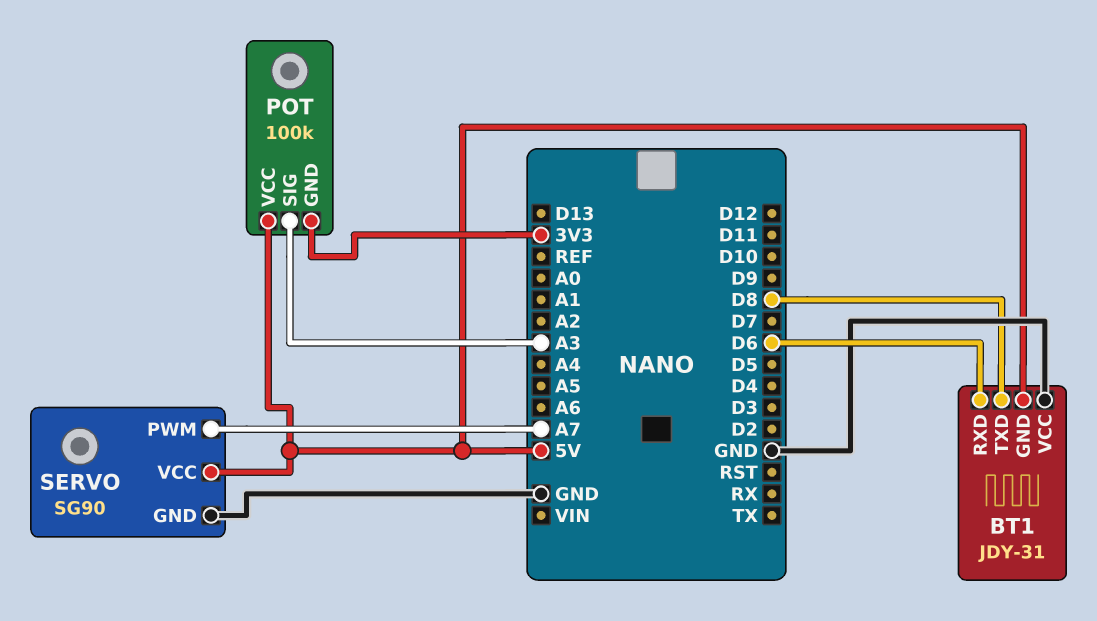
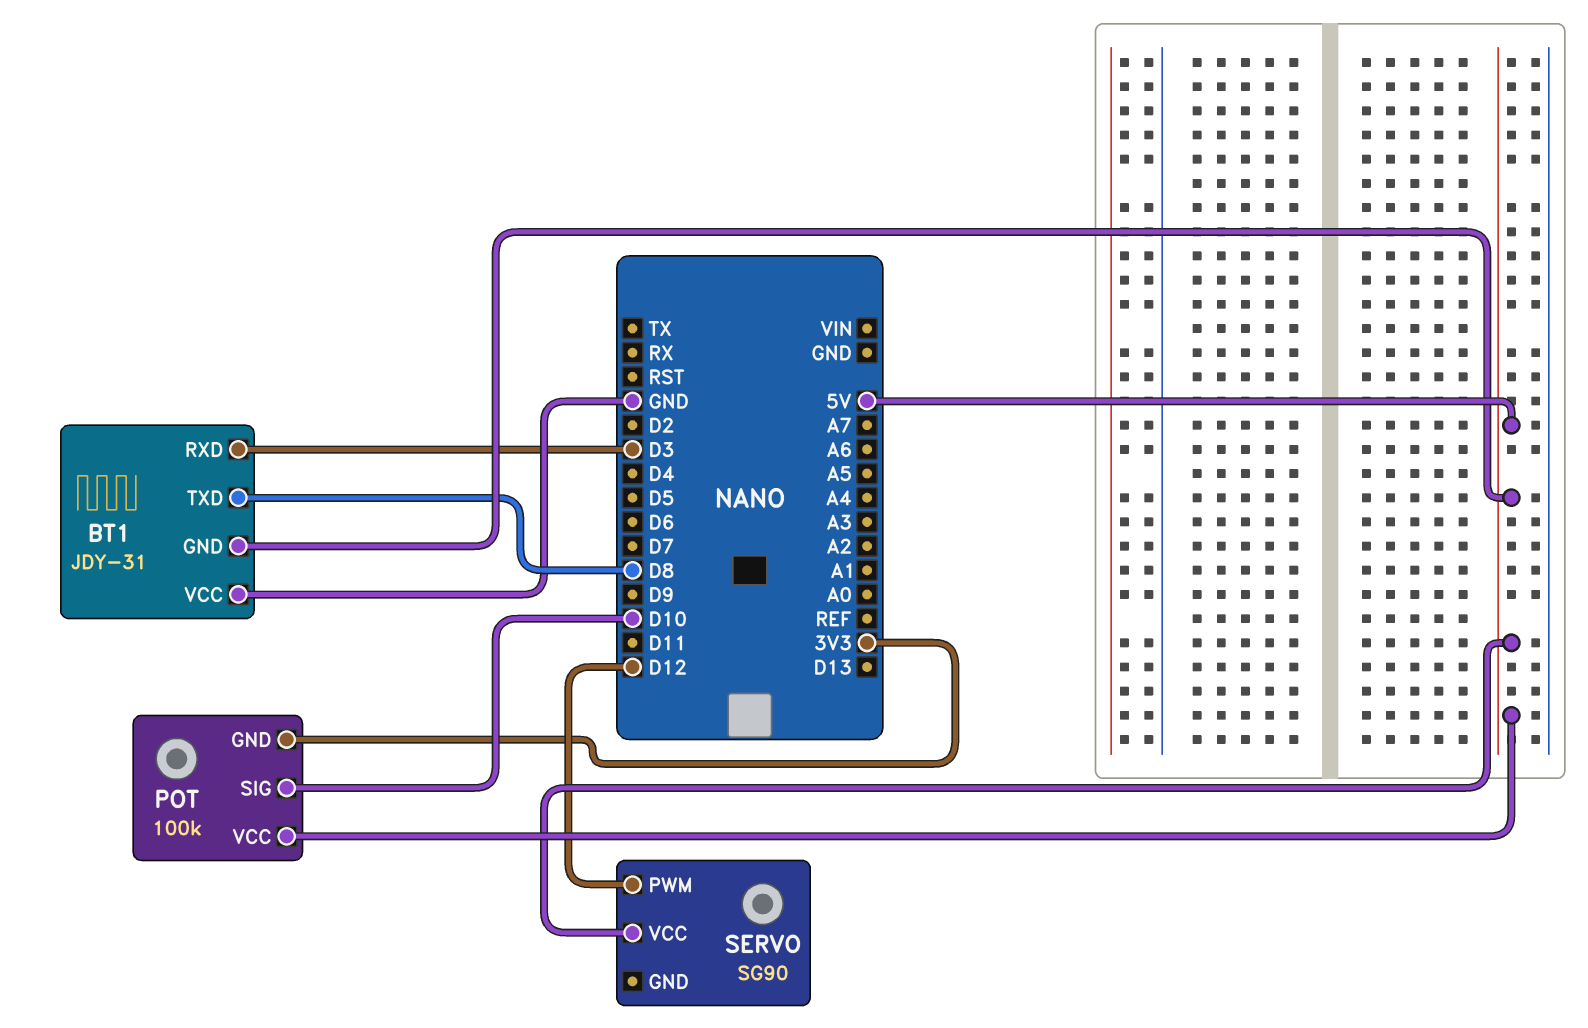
BT1 pin RXD: D6 -> D3
POT pin SIG: A3 -> D10
SERVO pin GND: GND -> none
SERVO pin PWM: A7 -> D12

